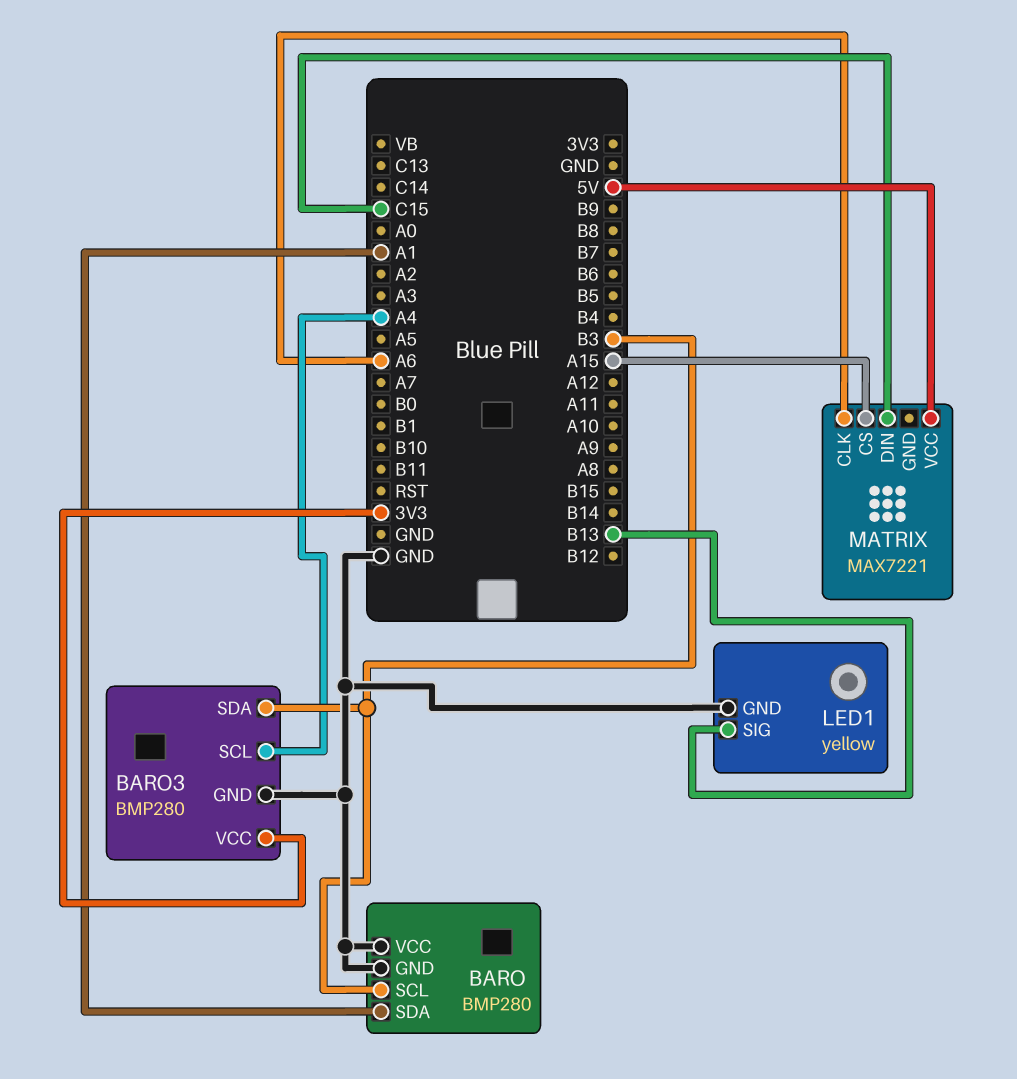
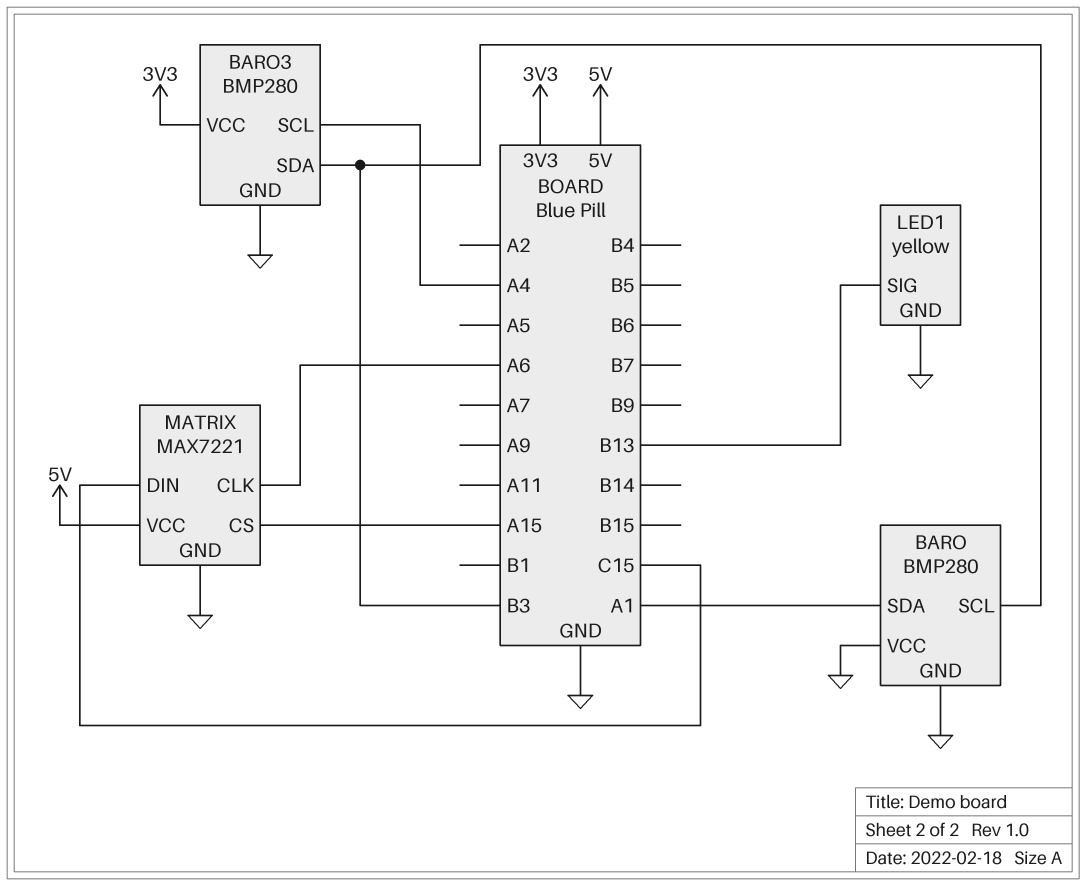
MATRIX pin GND: none -> GND

